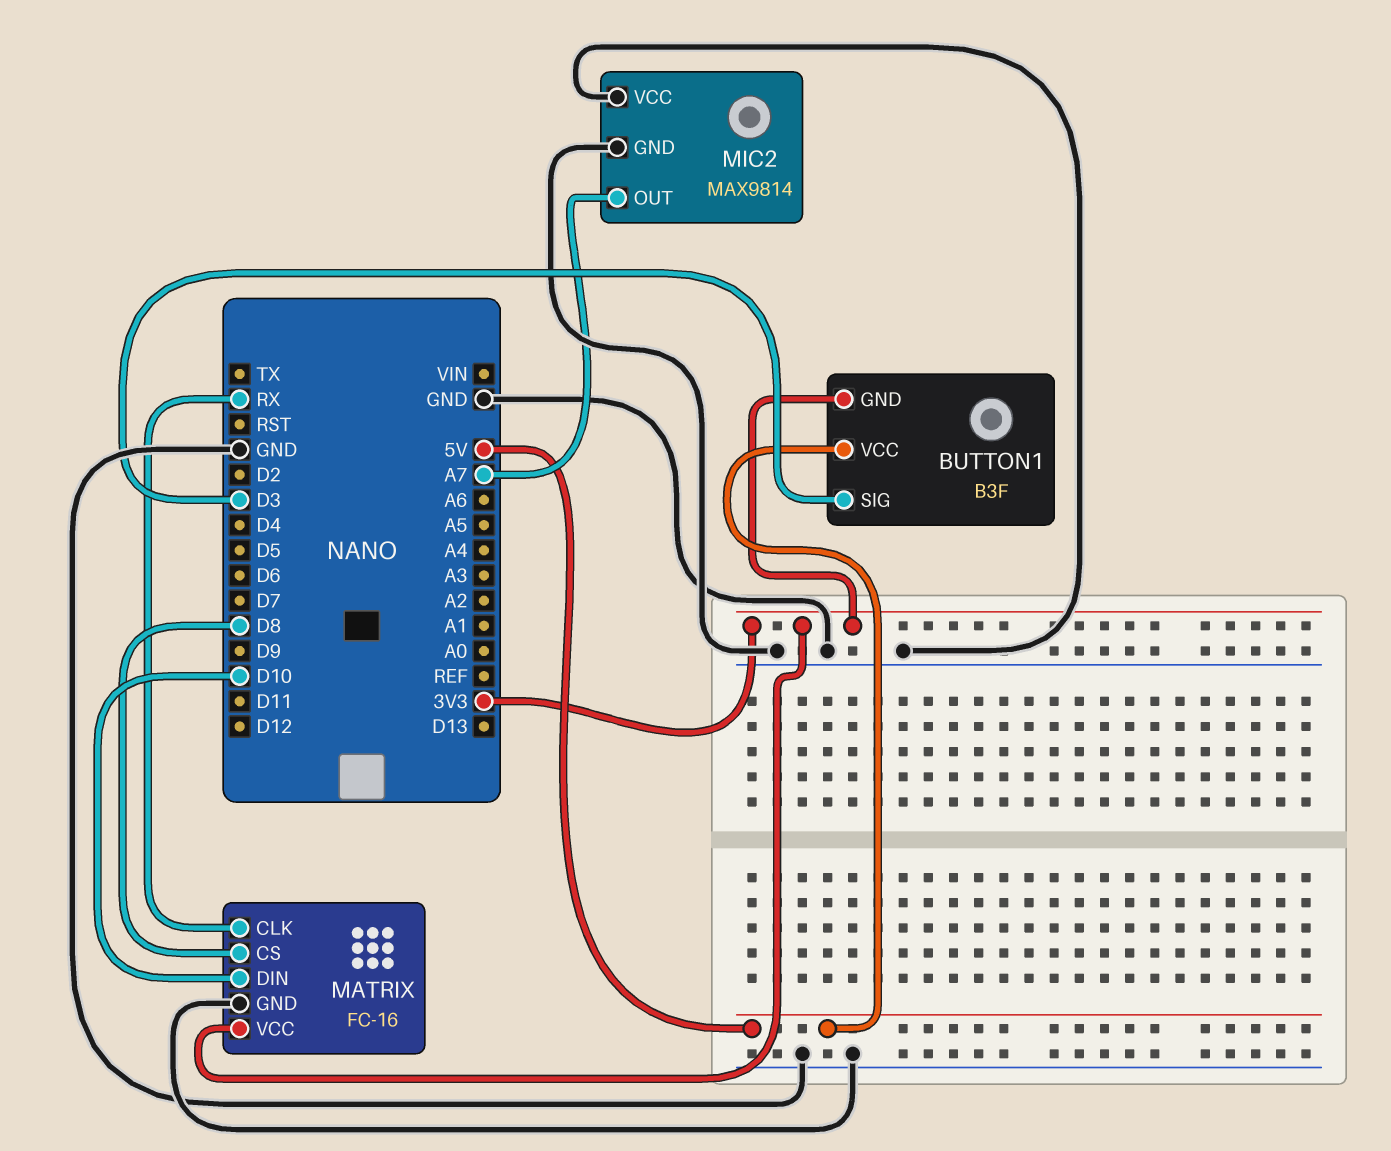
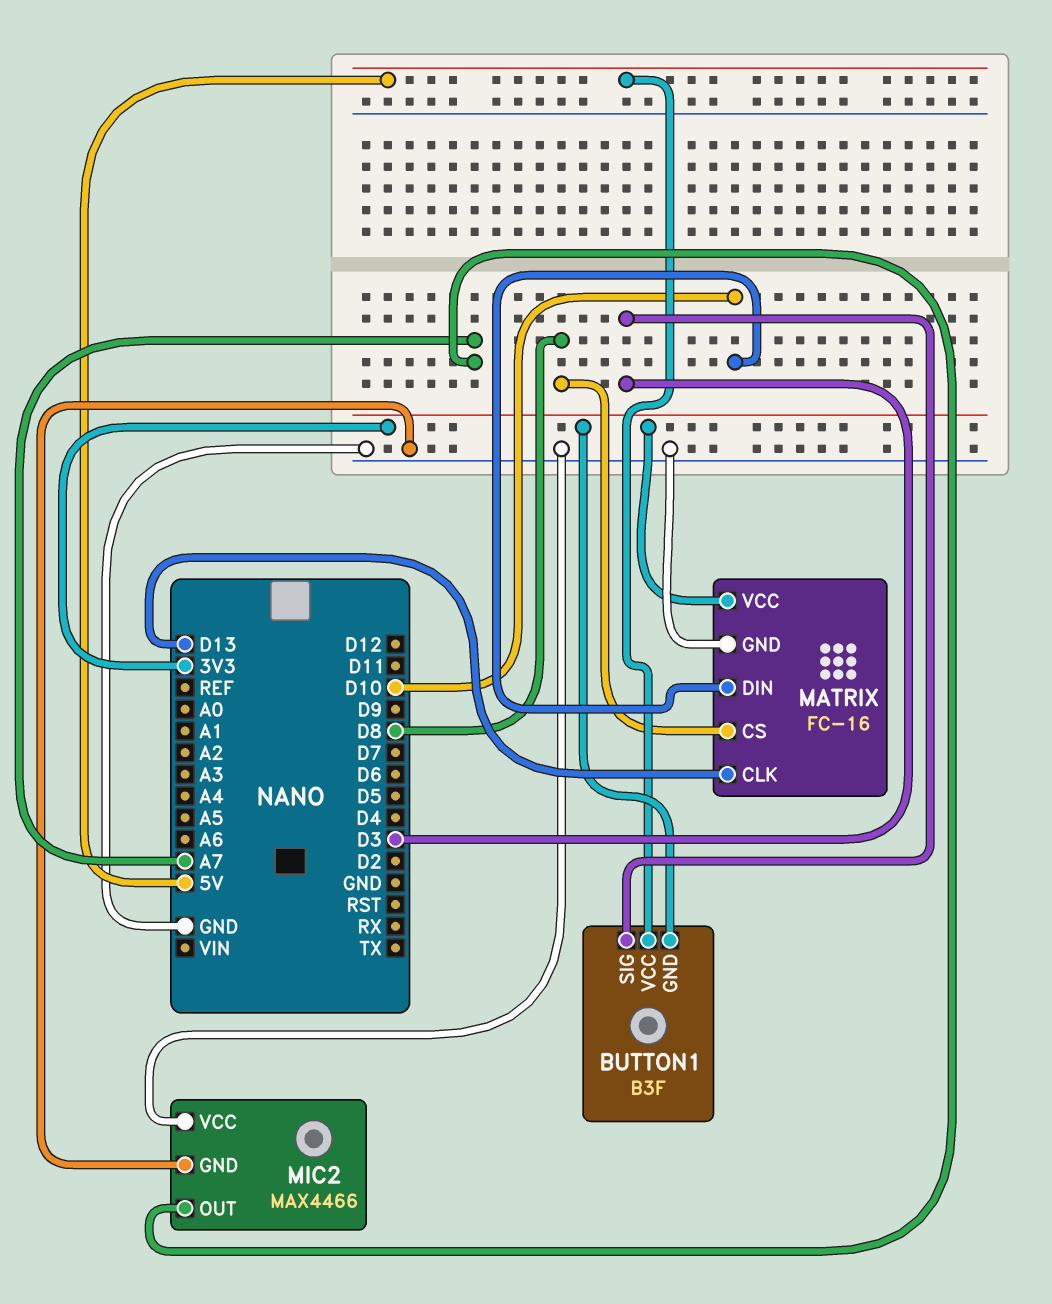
MATRIX pin CLK: RX -> D13
MIC2: MAX9814 -> MAX4466

